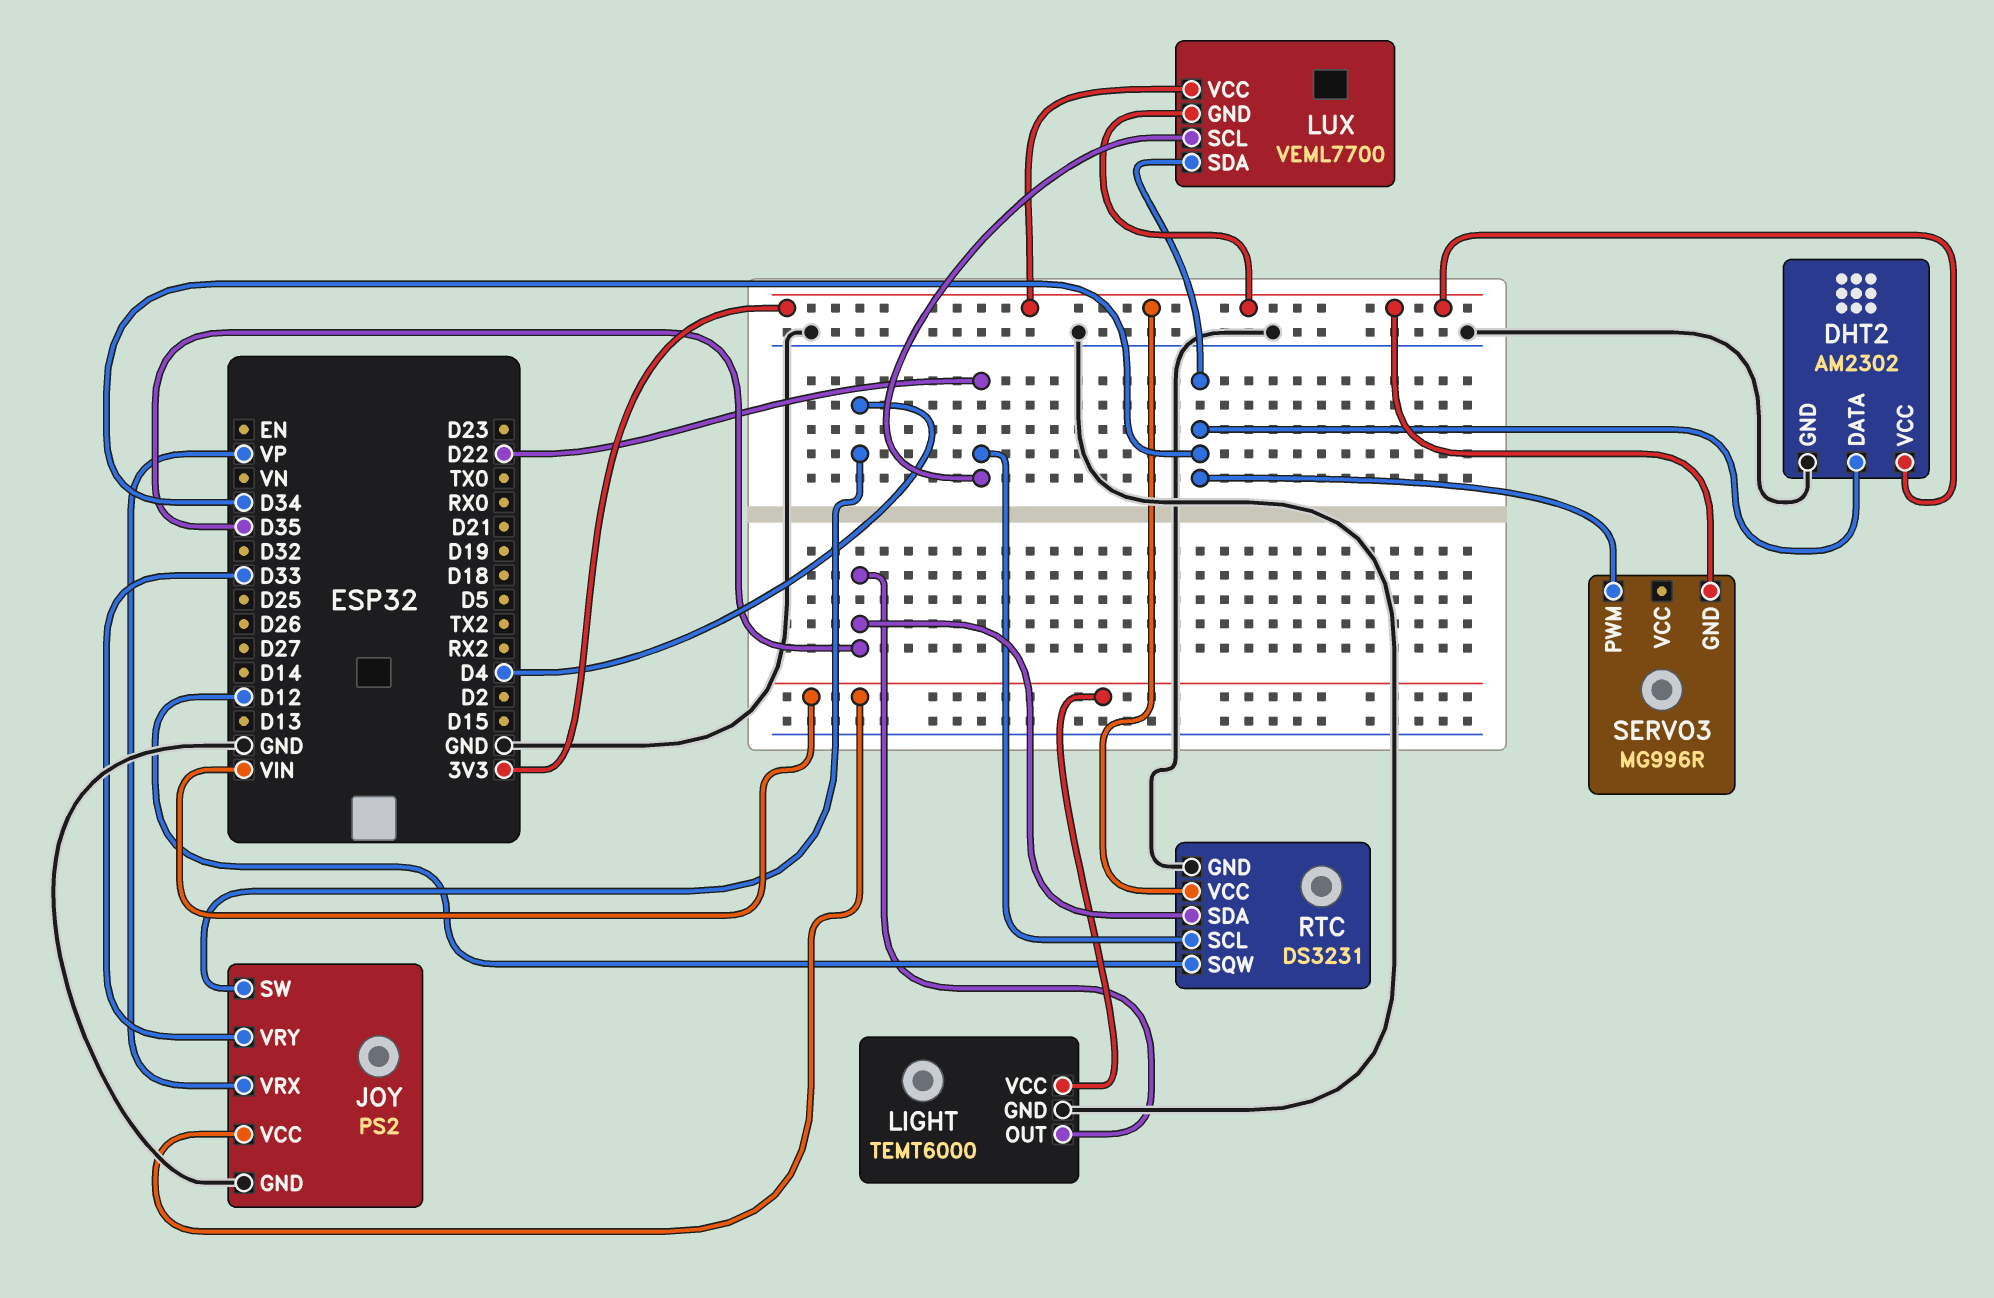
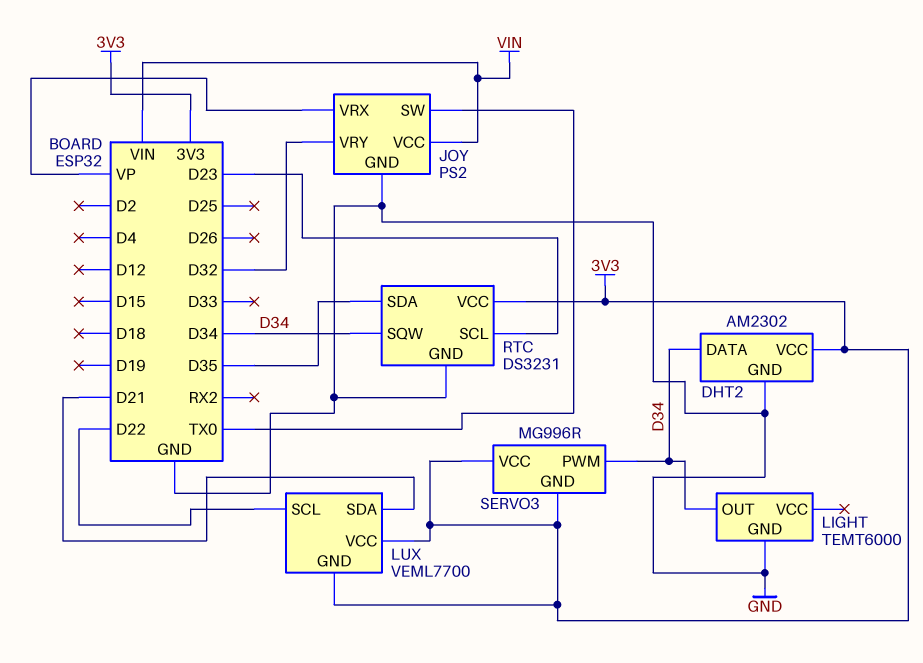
JOY pin SW: D4 -> TX0
JOY pin VRY: D33 -> D32
LIGHT pin OUT: D35 -> D34
LIGHT pin VCC: VIN -> none
LUX pin SDA: D34 -> D21
RTC pin SCL: D22 -> D23
RTC pin SQW: D12 -> D34
SERVO3 pin VCC: none -> 3V3

